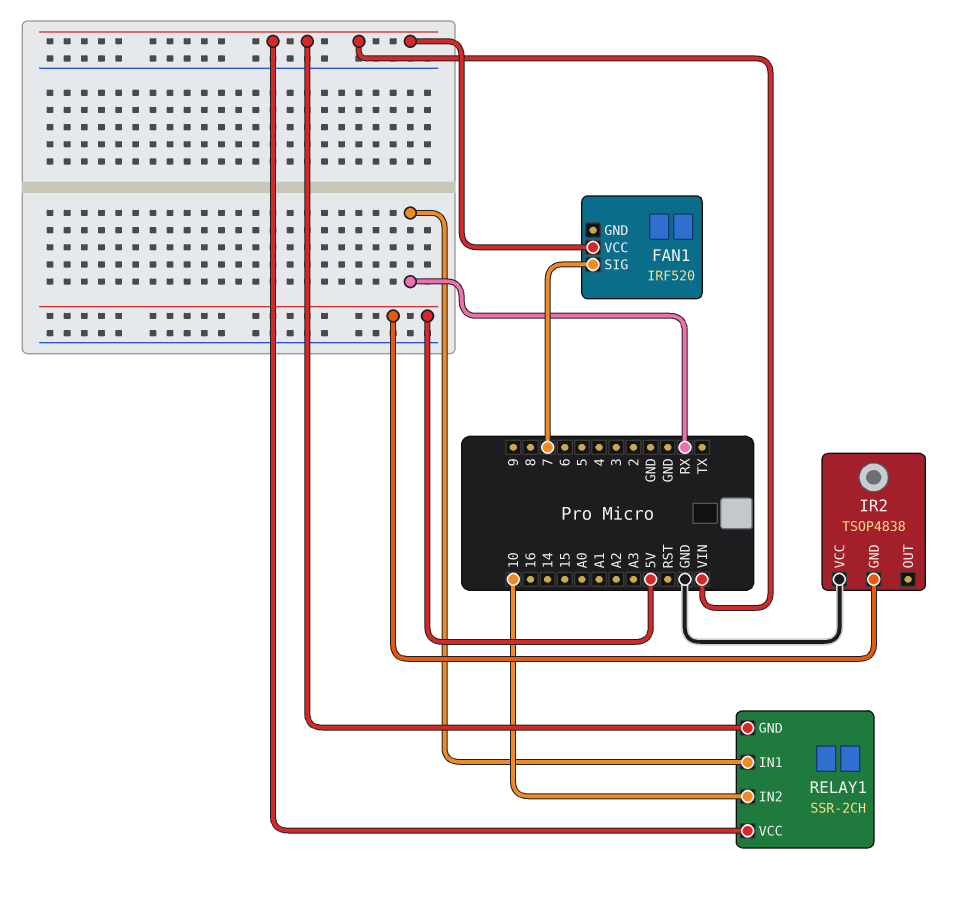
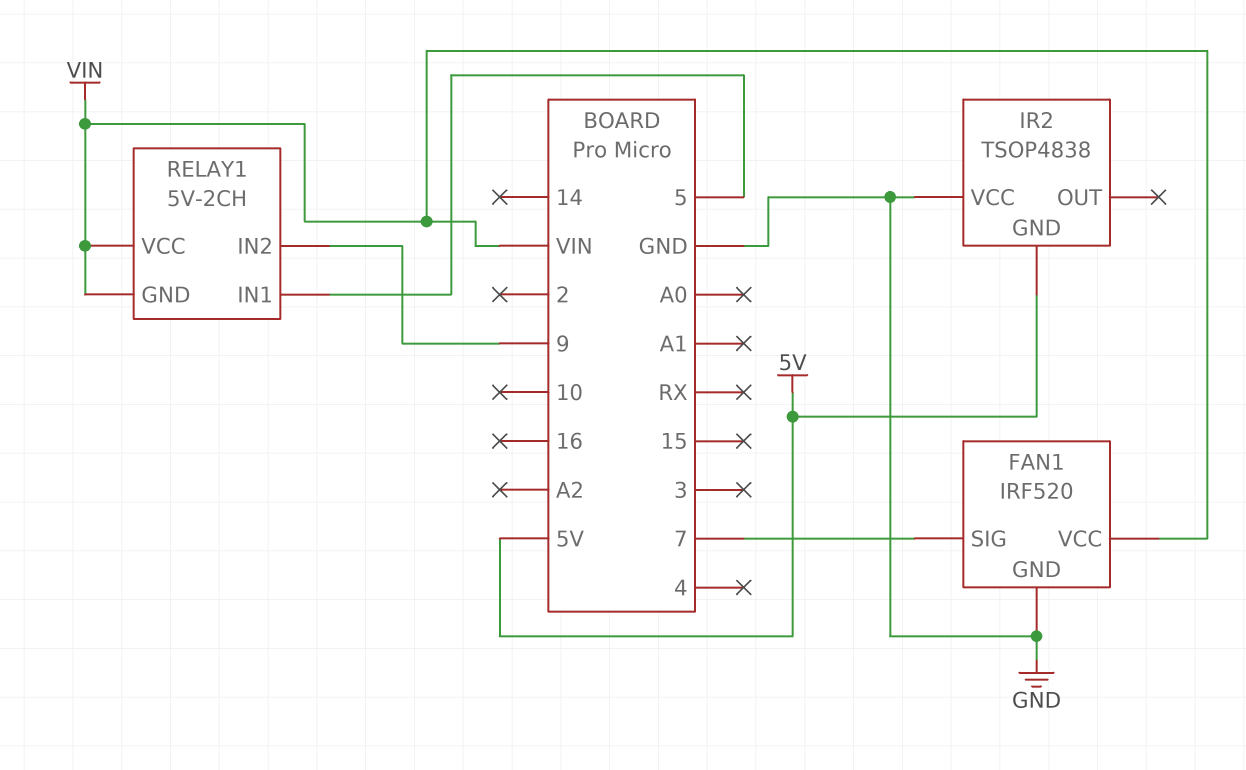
FAN1 pin GND: none -> GND
RELAY1: SSR-2CH -> 5V-2CH
RELAY1 pin IN1: RX -> 5
RELAY1 pin IN2: 10 -> 9

